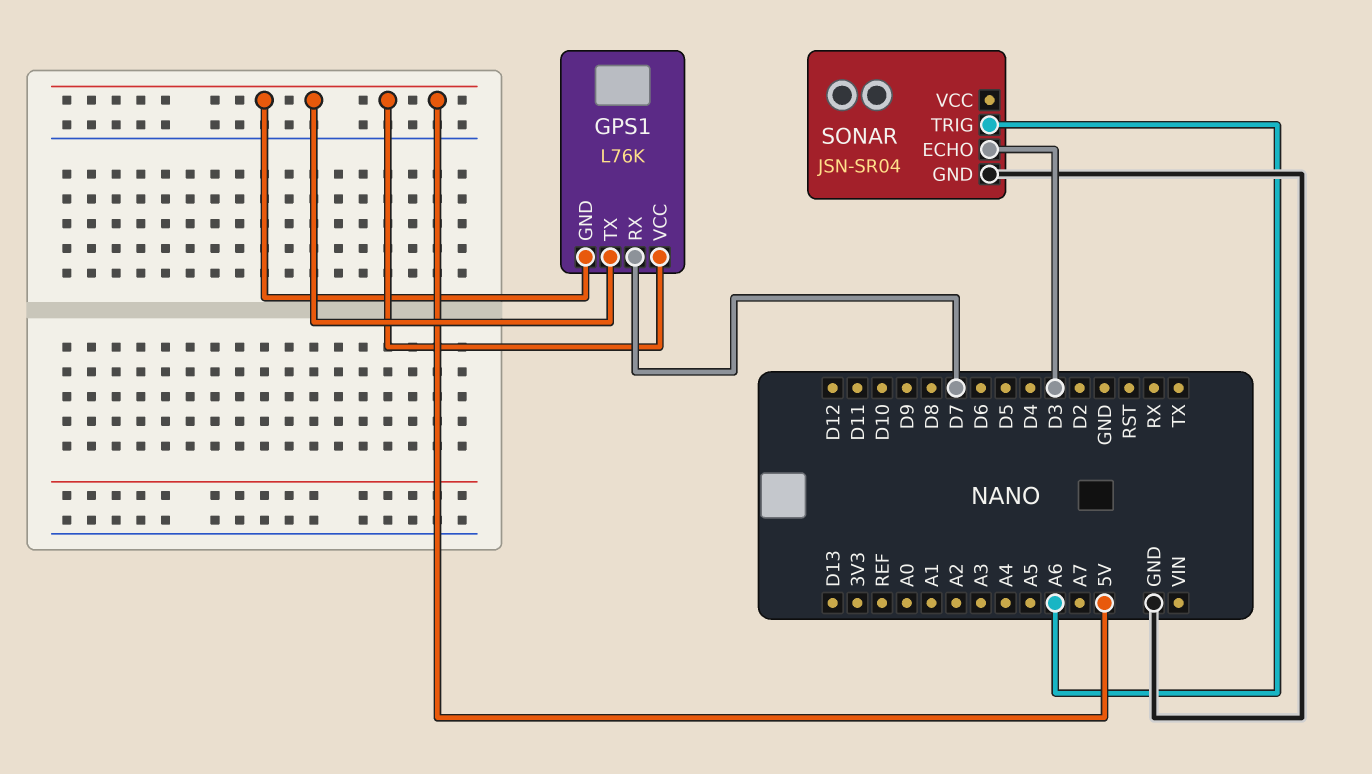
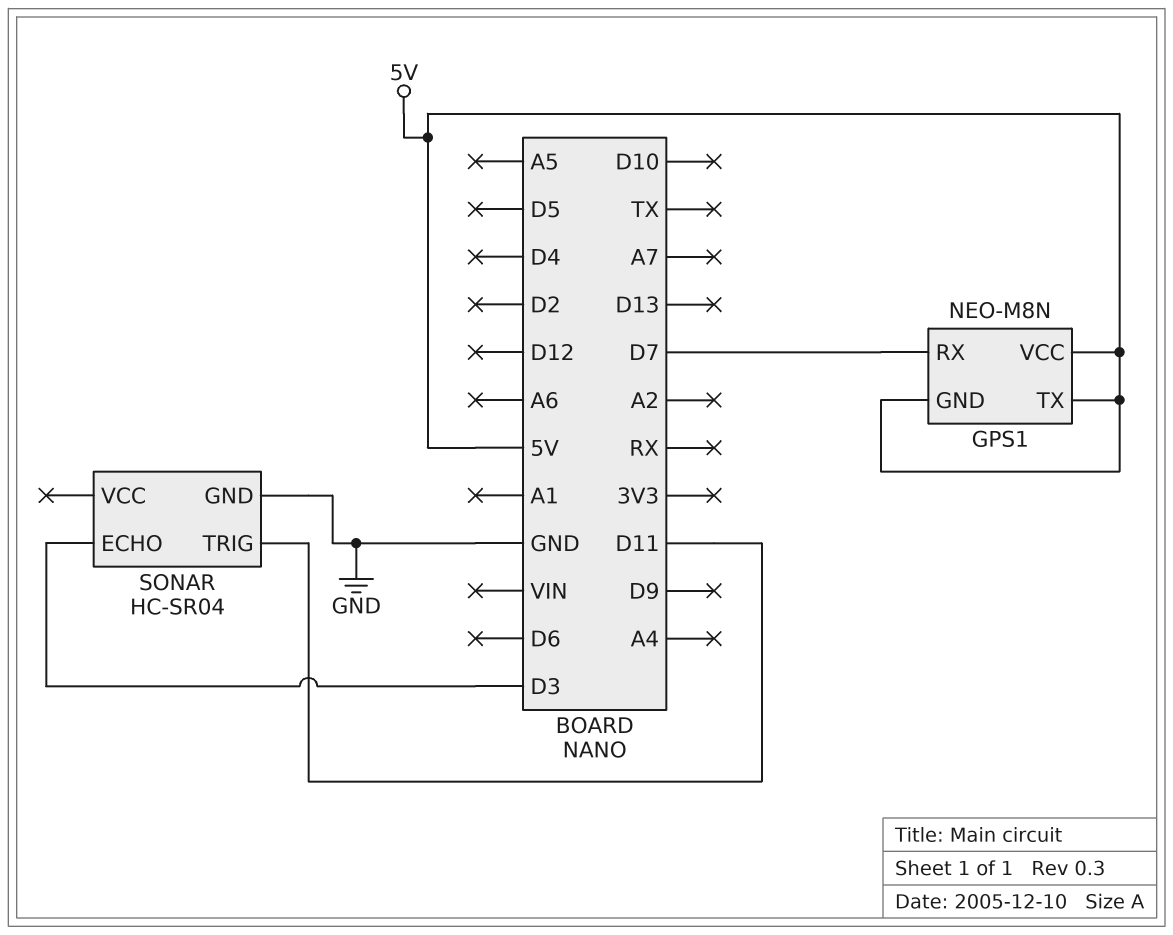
GPS1: L76K -> NEO-M8N
SONAR: JSN-SR04 -> HC-SR04
SONAR pin TRIG: A6 -> D11

